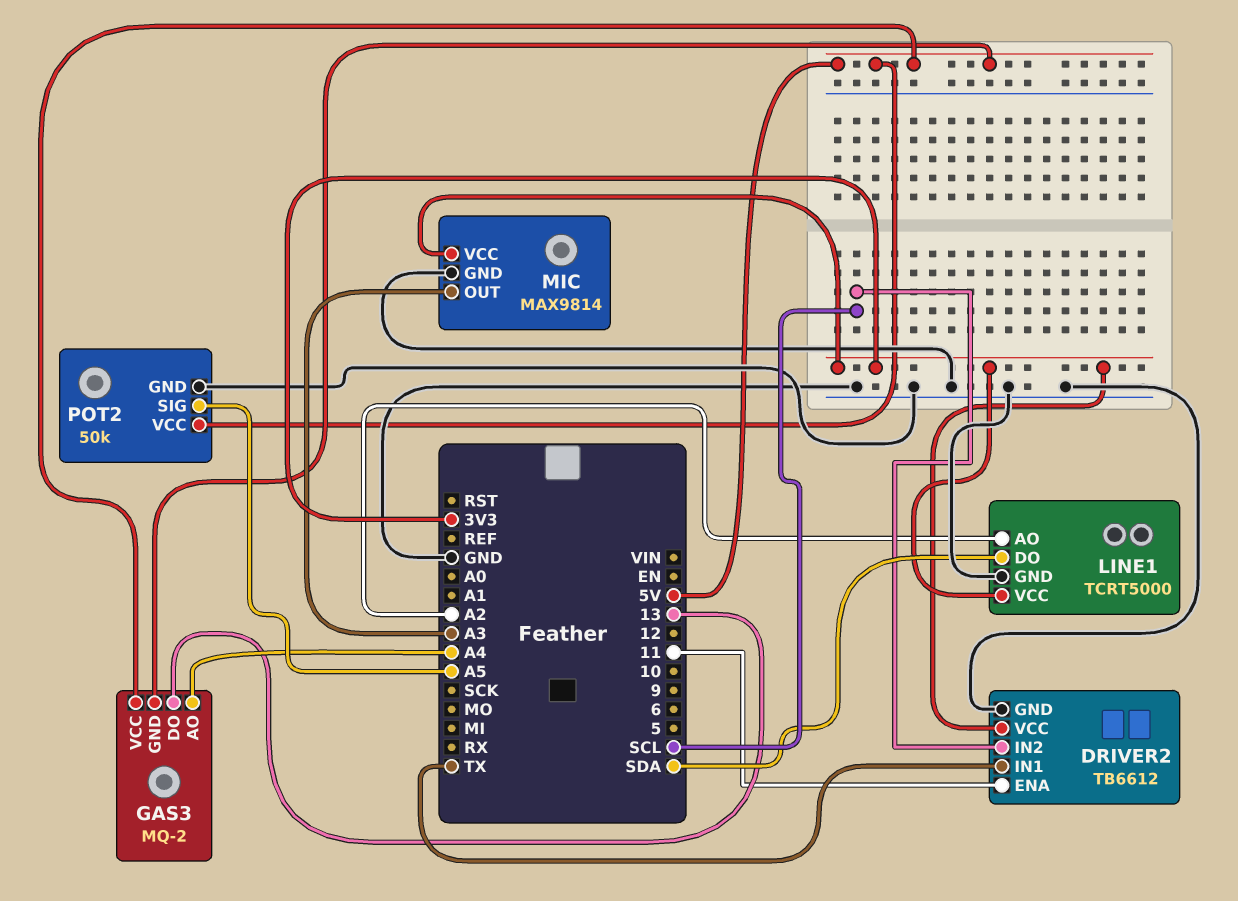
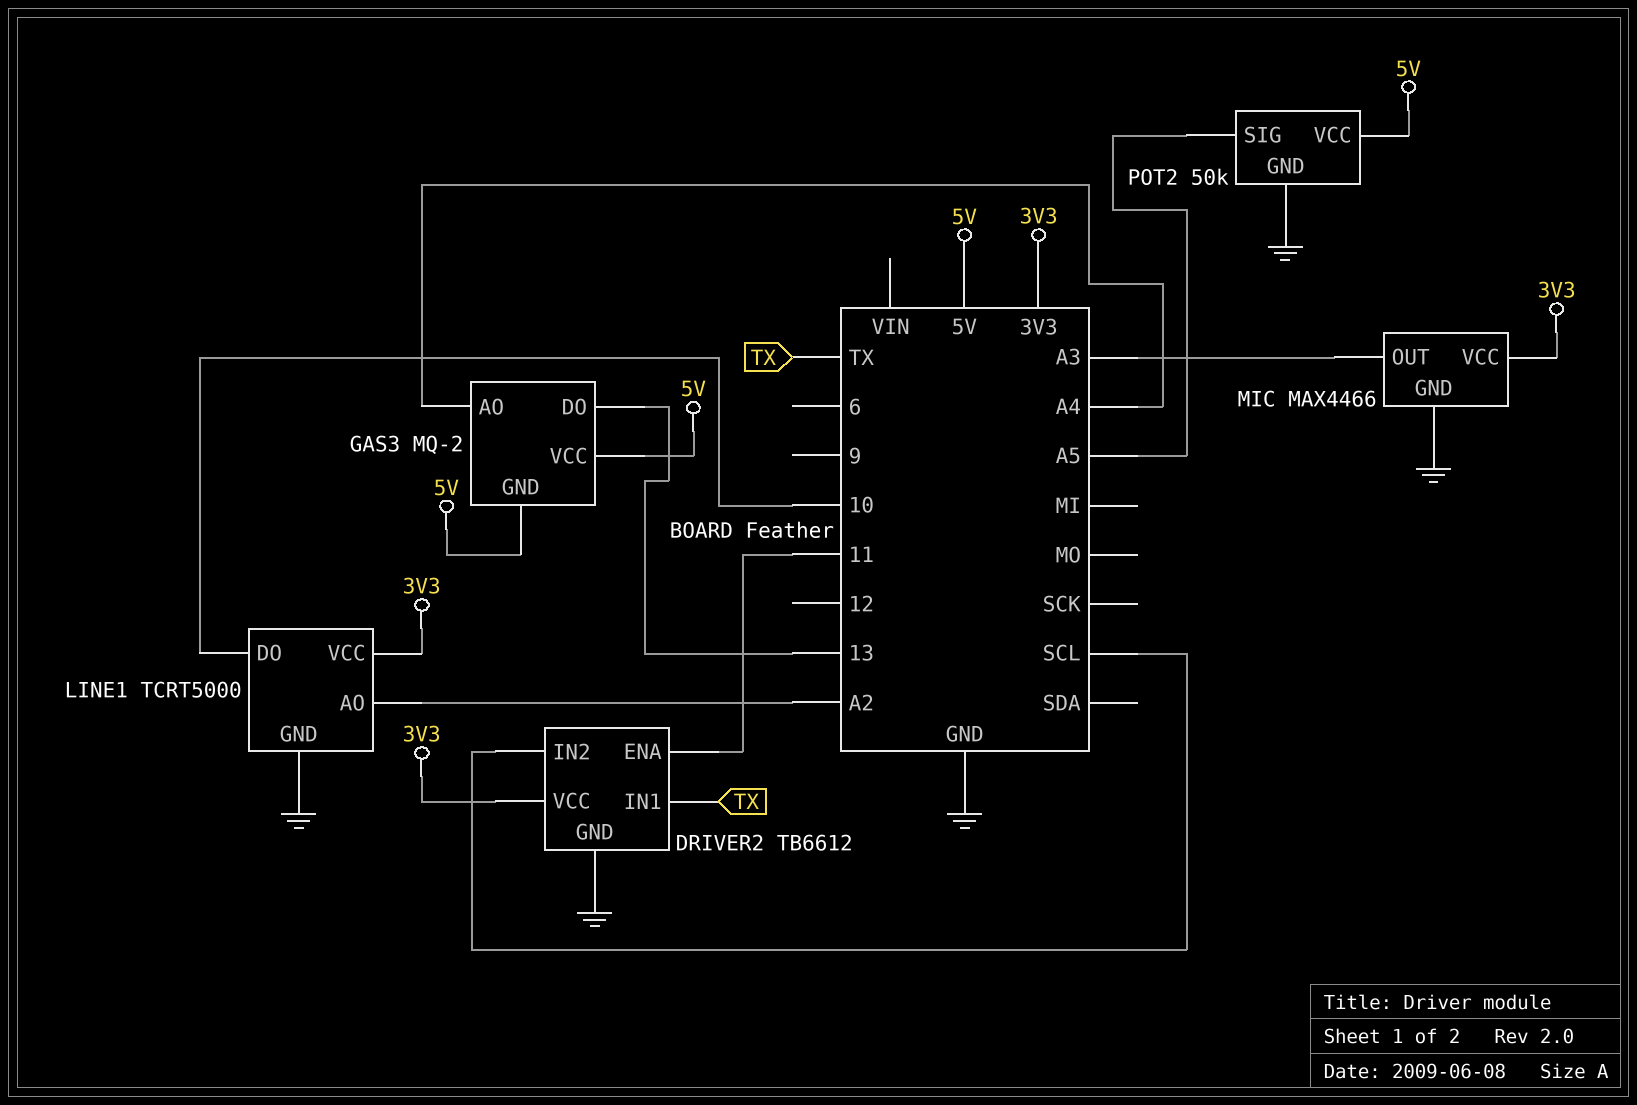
LINE1 pin DO: SDA -> 10
MIC: MAX9814 -> MAX4466

